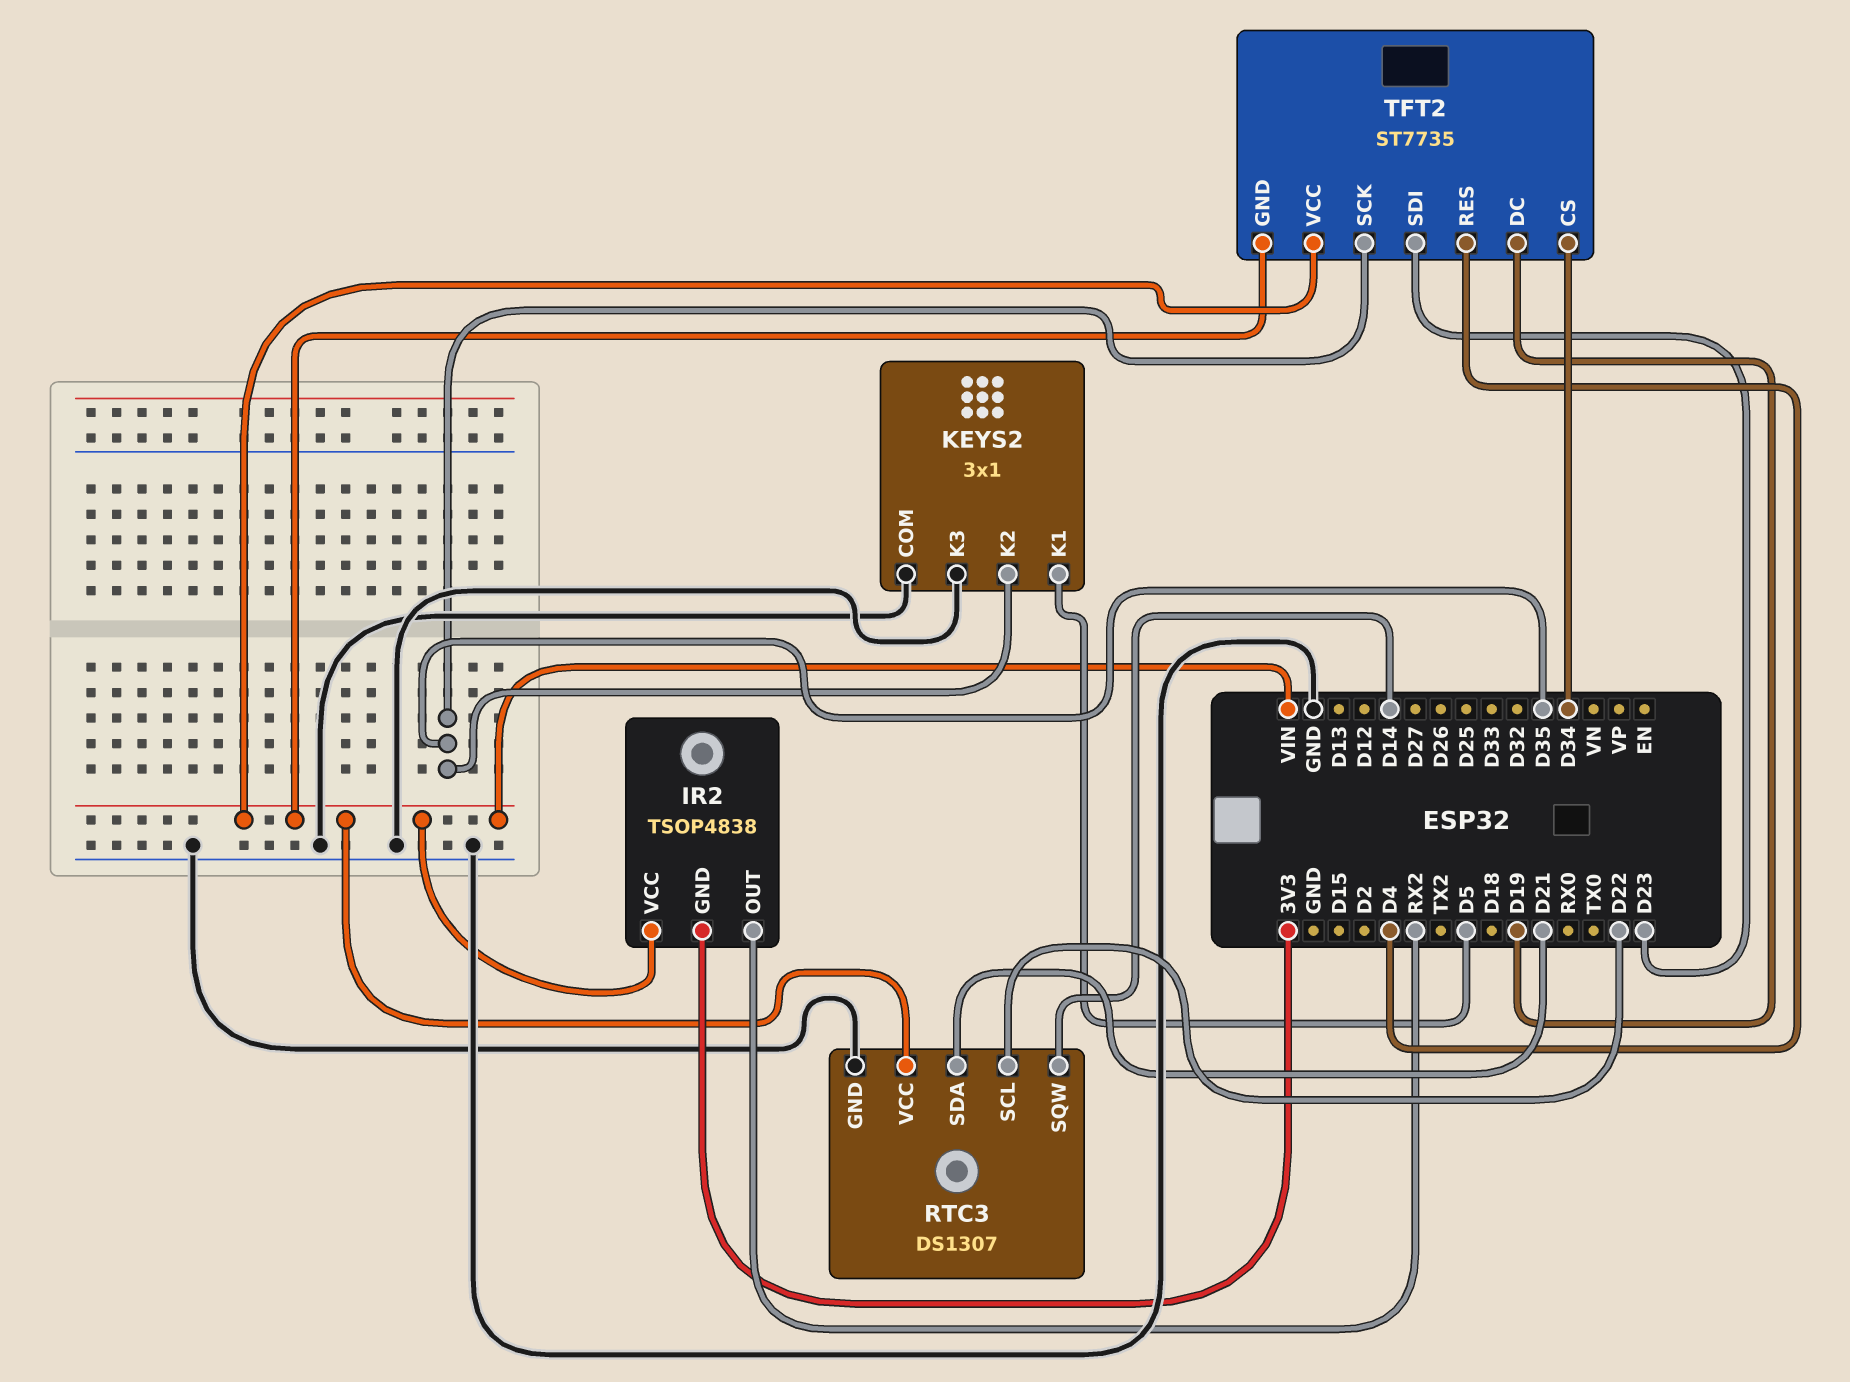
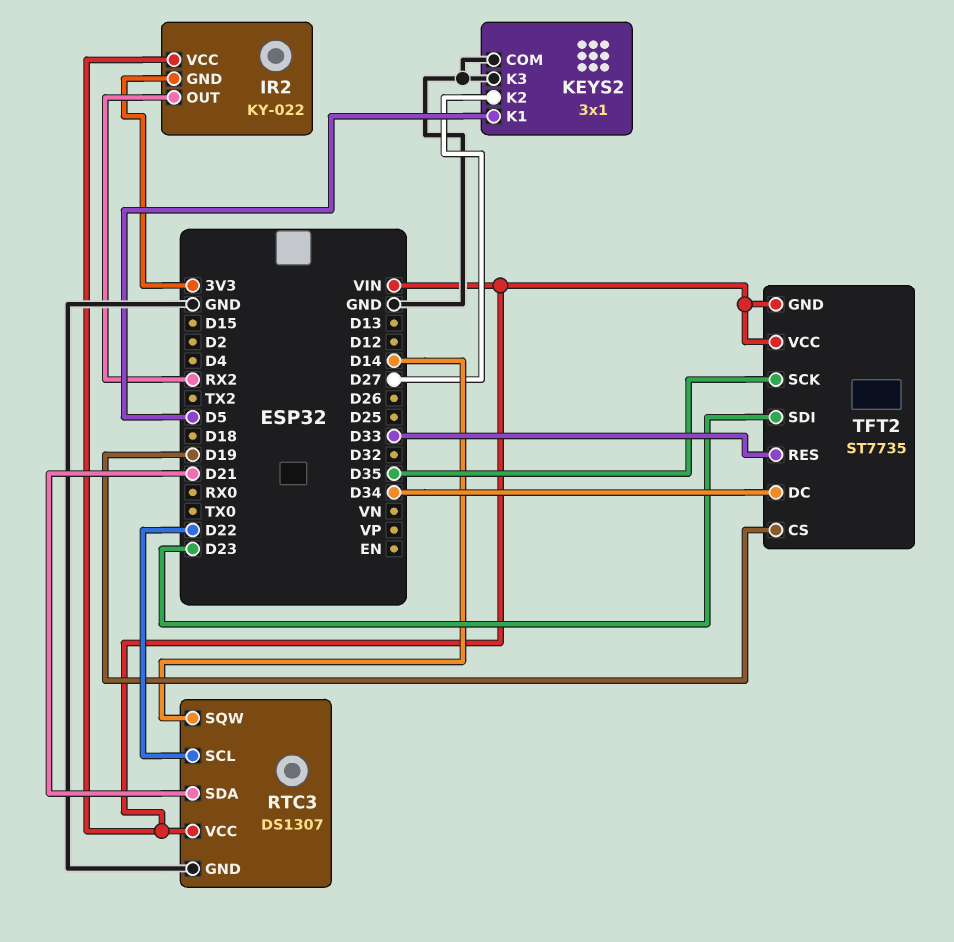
IR2: TSOP4838 -> KY-022
KEYS2 pin K2: D35 -> D27
TFT2 pin CS: D34 -> D19
TFT2 pin DC: D19 -> D34
TFT2 pin RES: D4 -> D33

